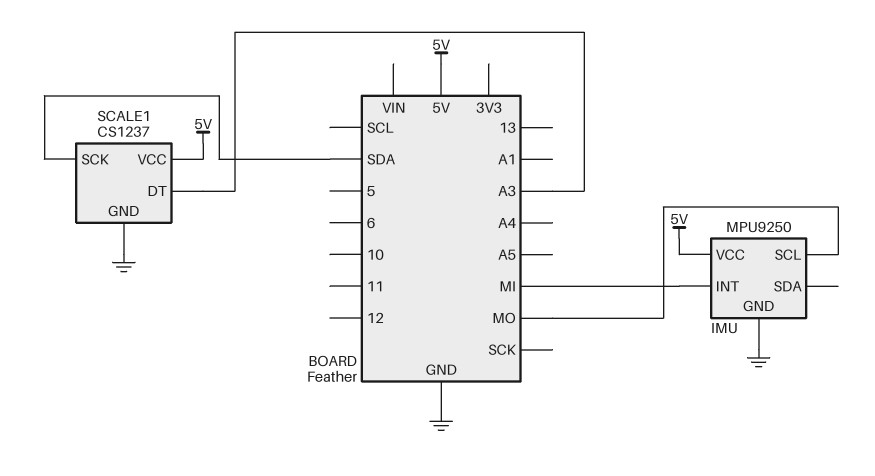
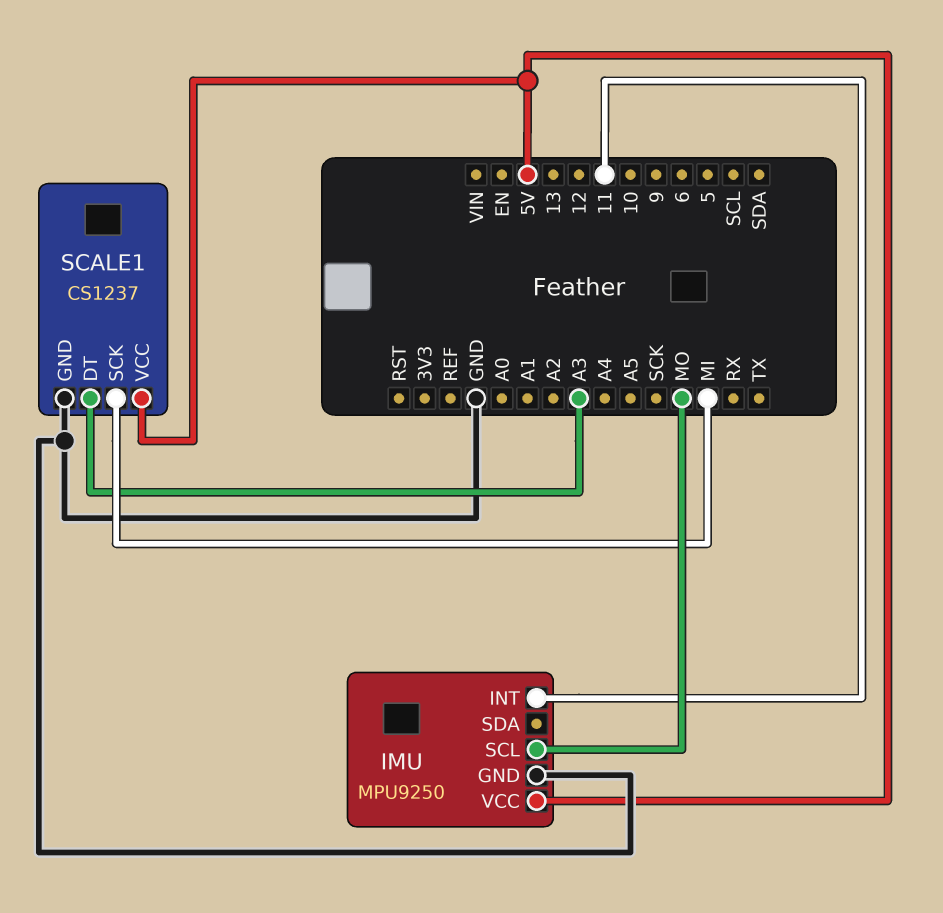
IMU pin INT: MI -> 11
SCALE1 pin SCK: SDA -> MI

